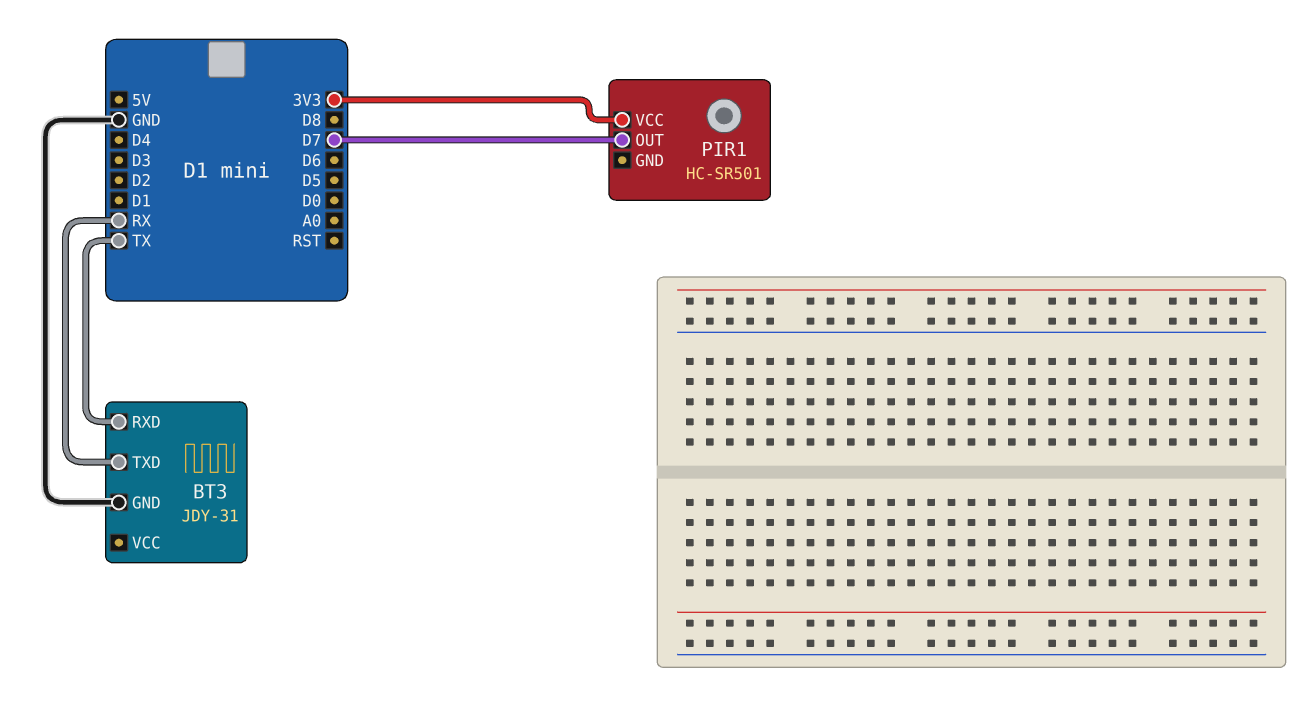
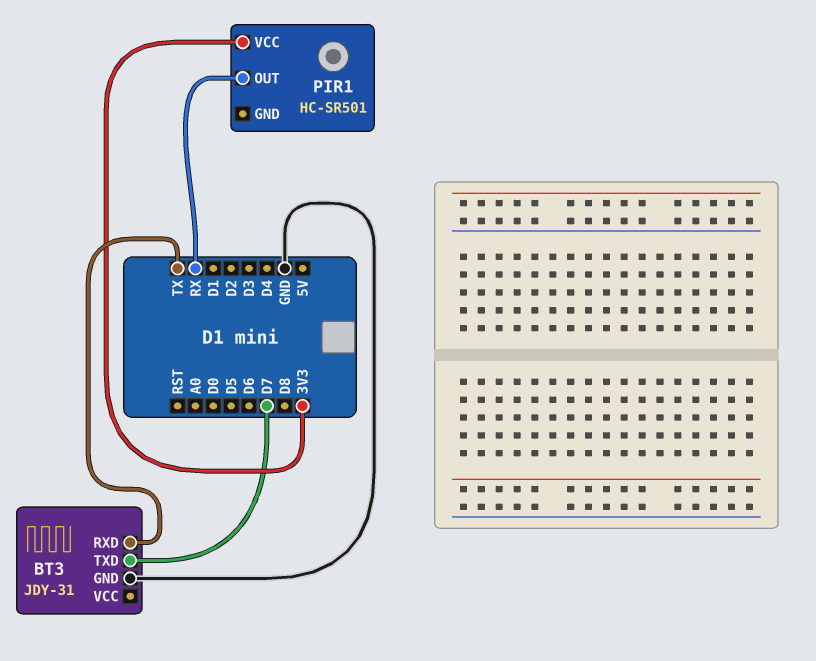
BT3 pin TXD: RX -> D7
PIR1 pin OUT: D7 -> RX

